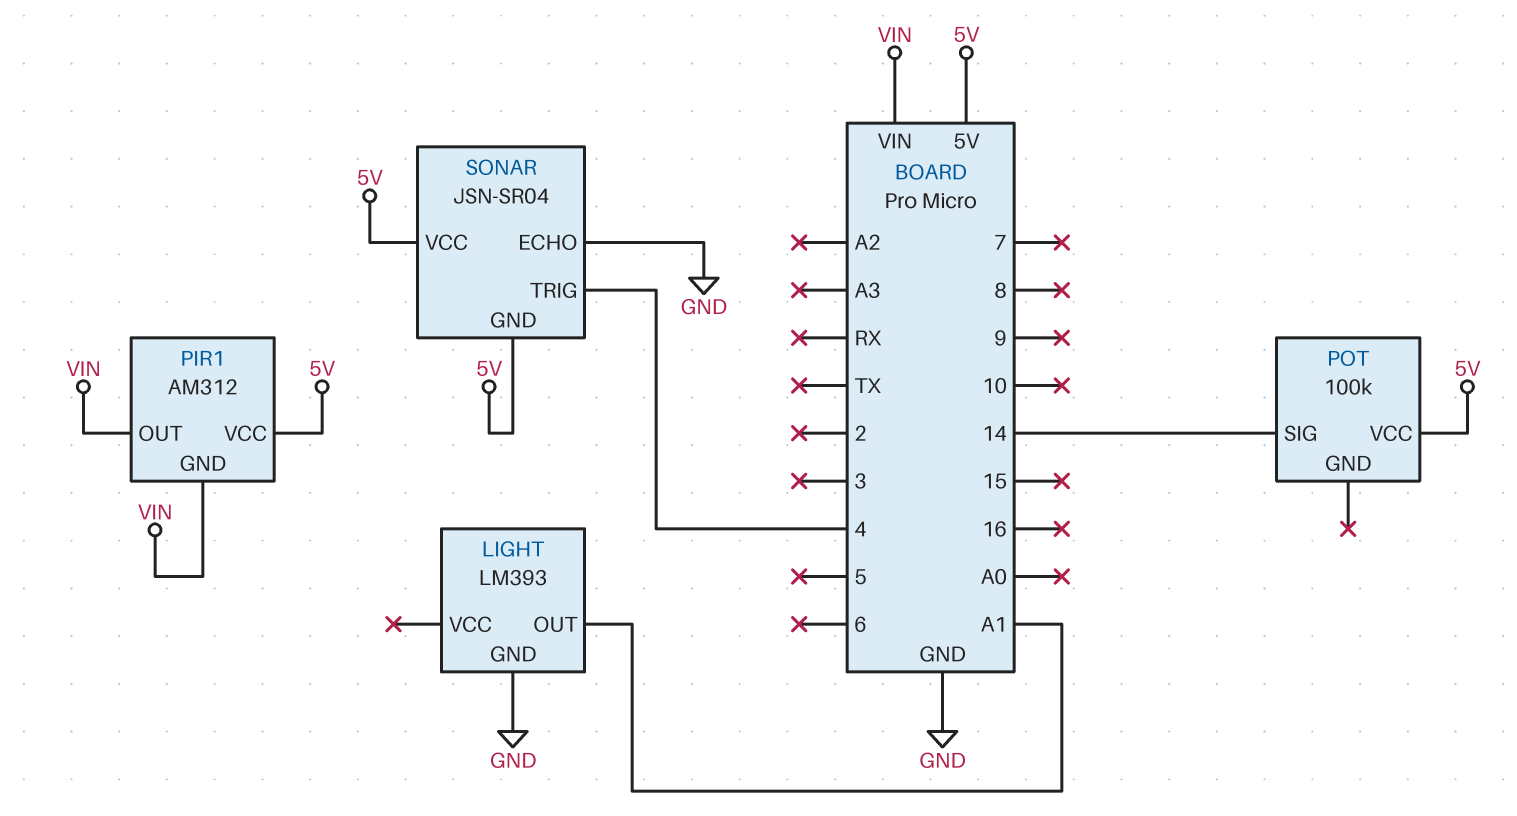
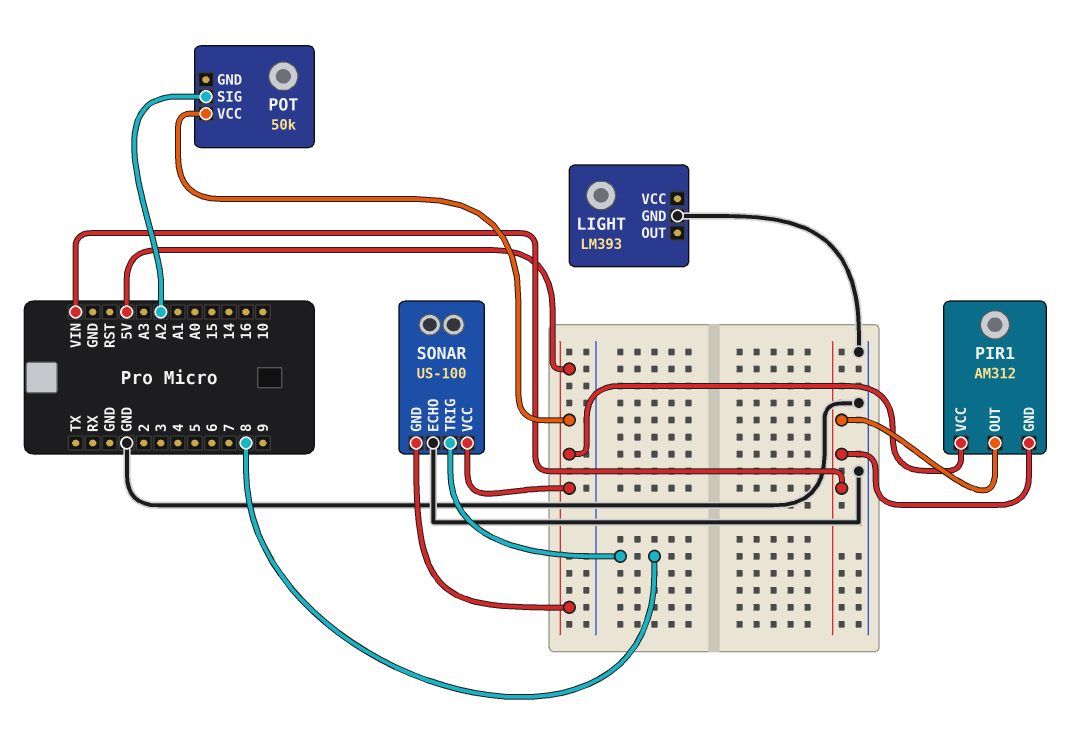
LIGHT pin OUT: A1 -> none
POT: 100k -> 50k
POT pin SIG: 14 -> A2
SONAR: JSN-SR04 -> US-100
SONAR pin TRIG: 4 -> 8

